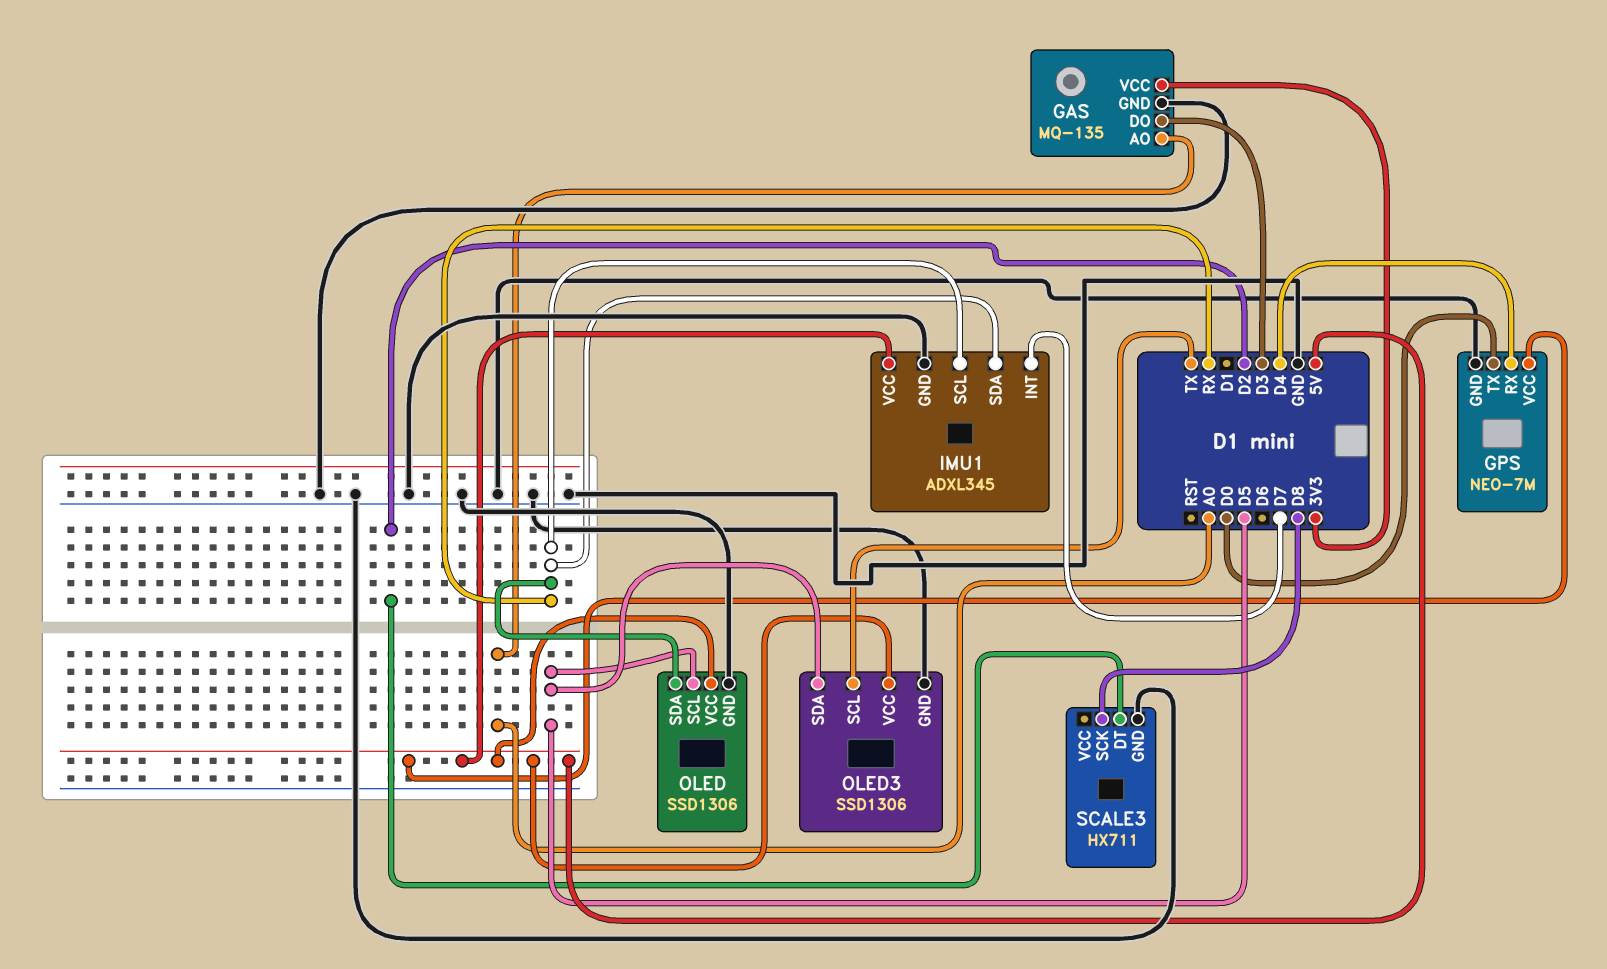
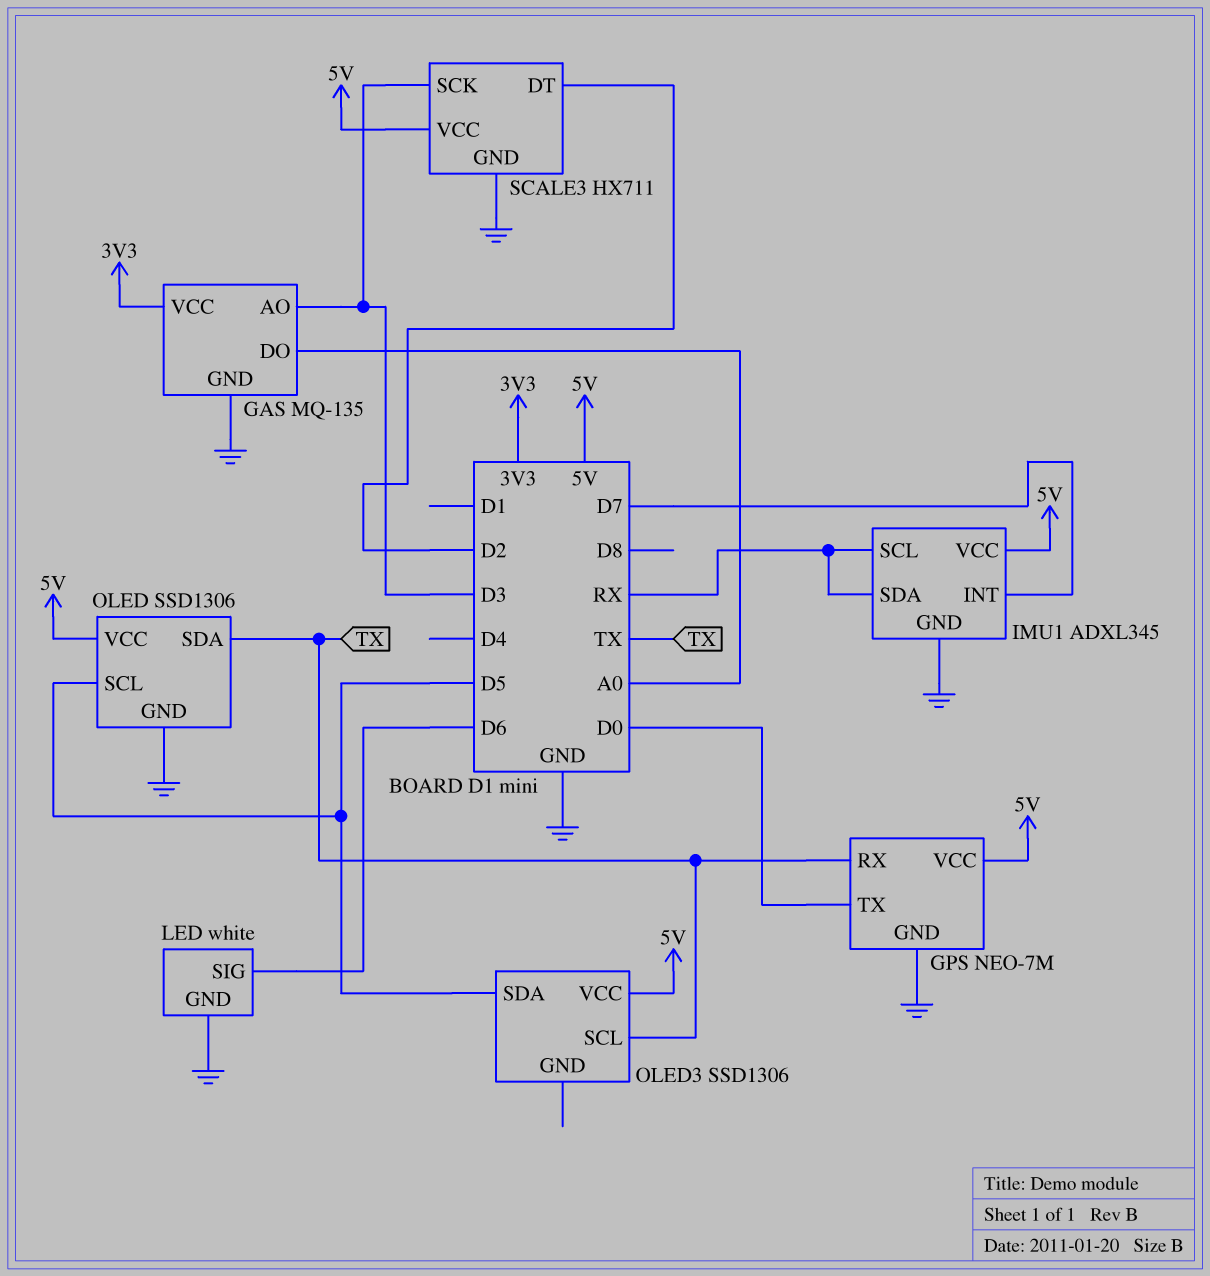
GAS pin AO: A0 -> D3
GAS pin DO: D3 -> A0
GPS pin RX: D4 -> TX
LED: none -> white
LED pin GND: none -> GND
LED pin SIG: none -> D6
OLED pin SDA: RX -> TX
OLED3 pin GND: GND -> none
SCALE3 pin SCK: D8 -> D3
SCALE3 pin VCC: none -> 5V

